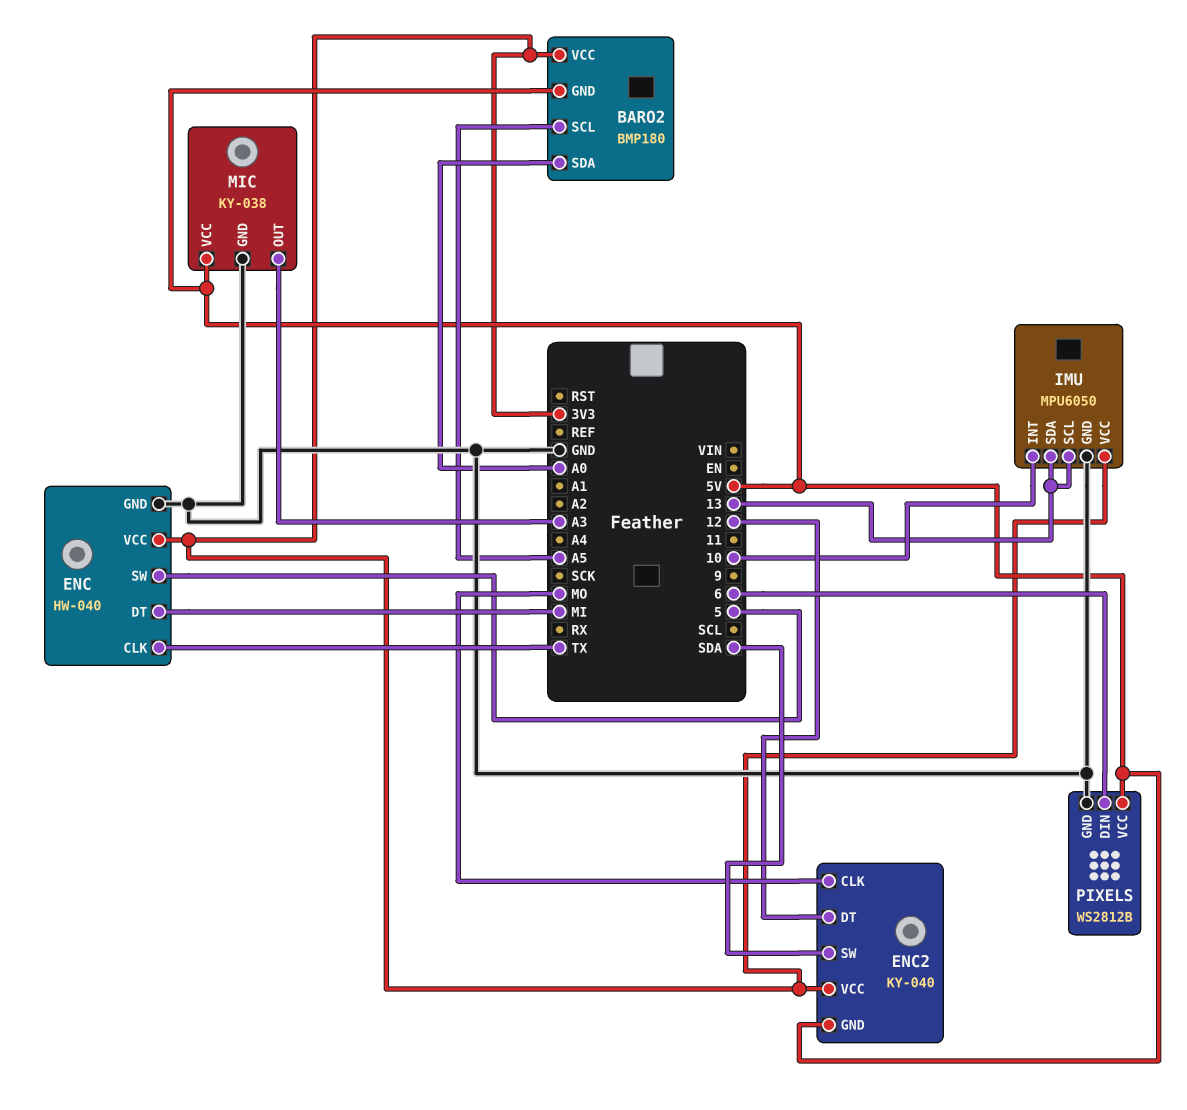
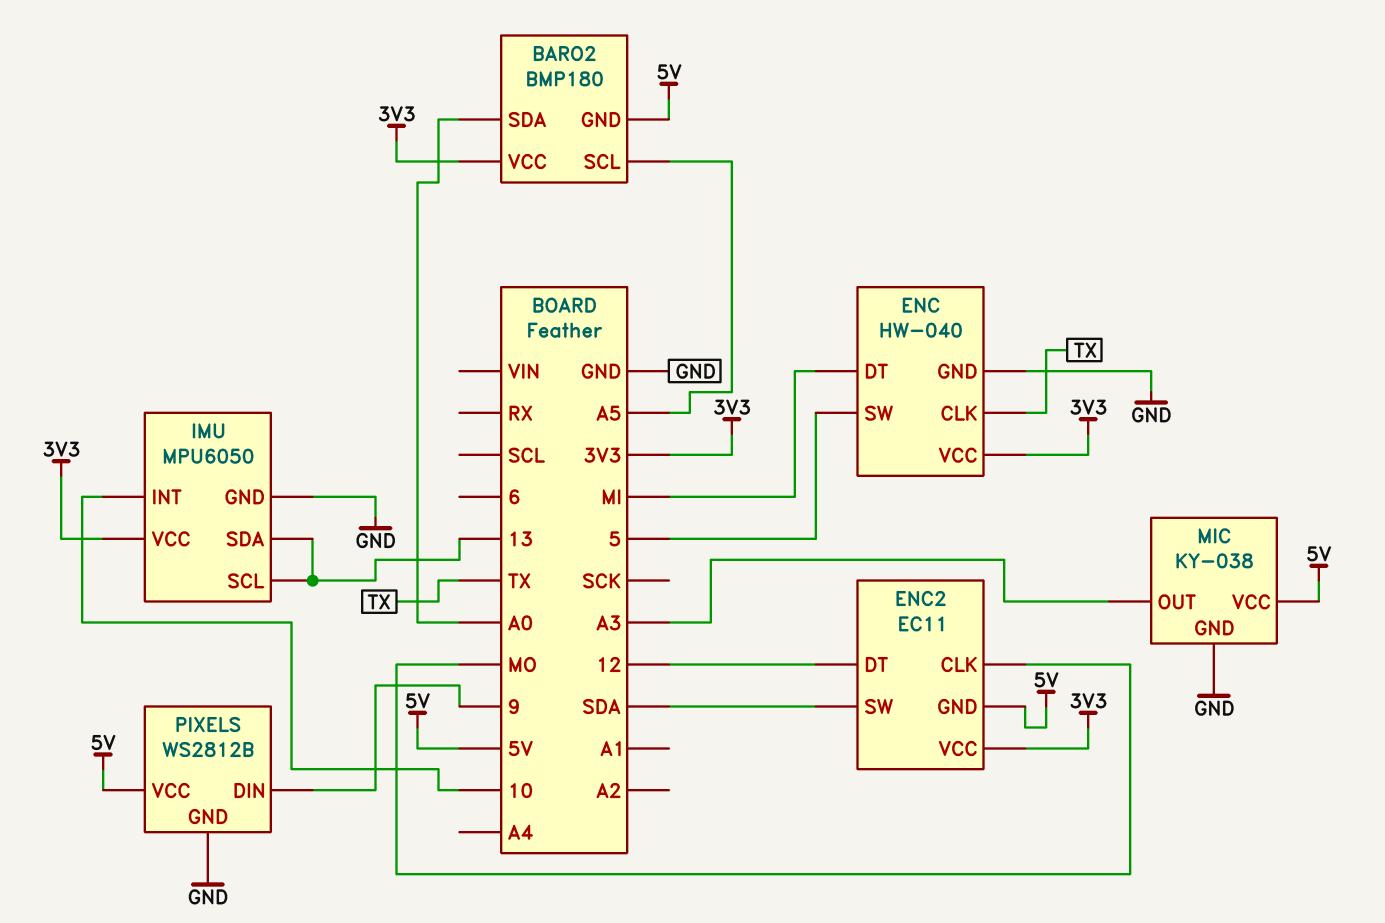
ENC2: KY-040 -> EC11
PIXELS pin DIN: 6 -> 9

